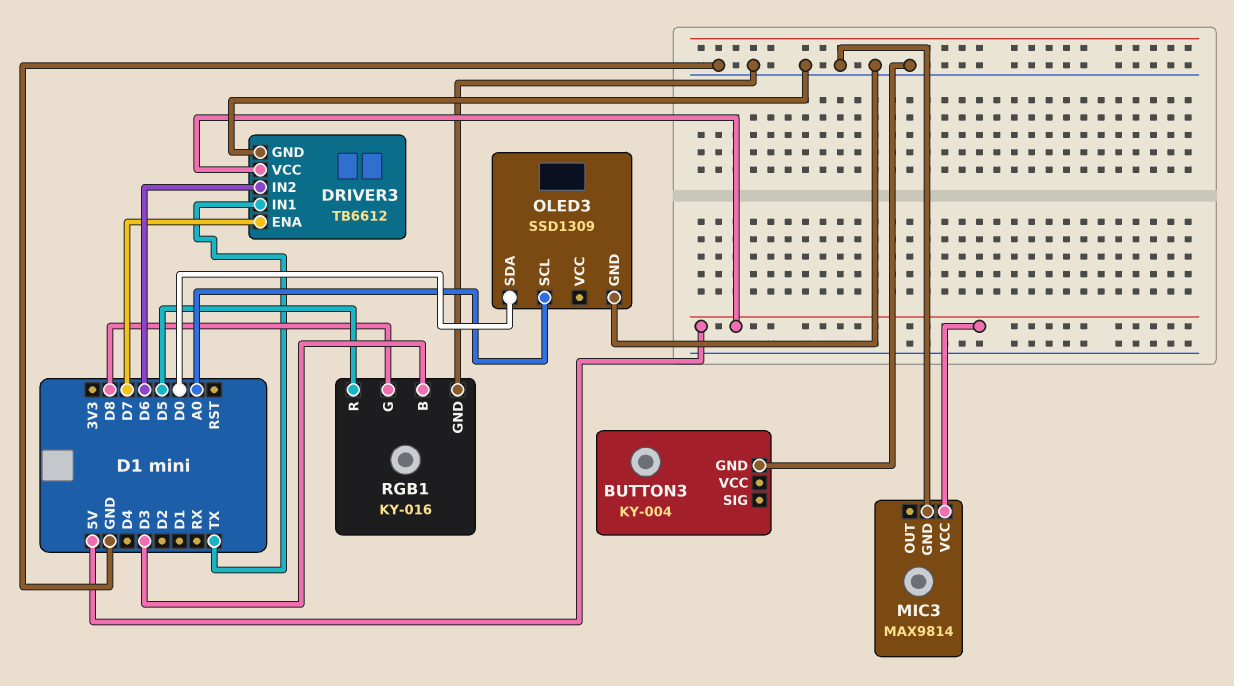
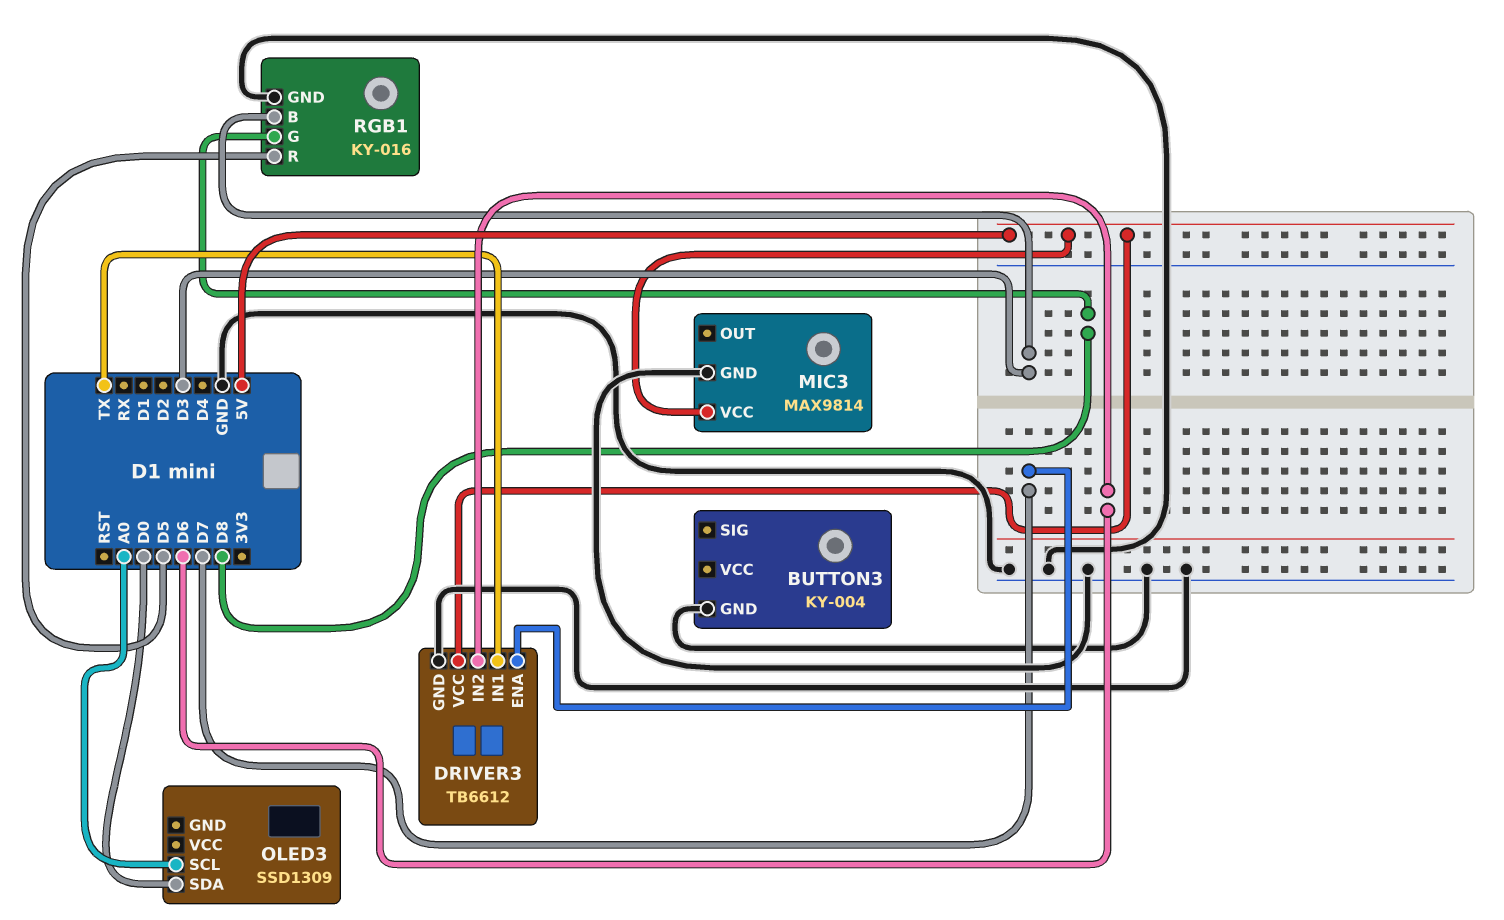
OLED3 pin GND: GND -> none

